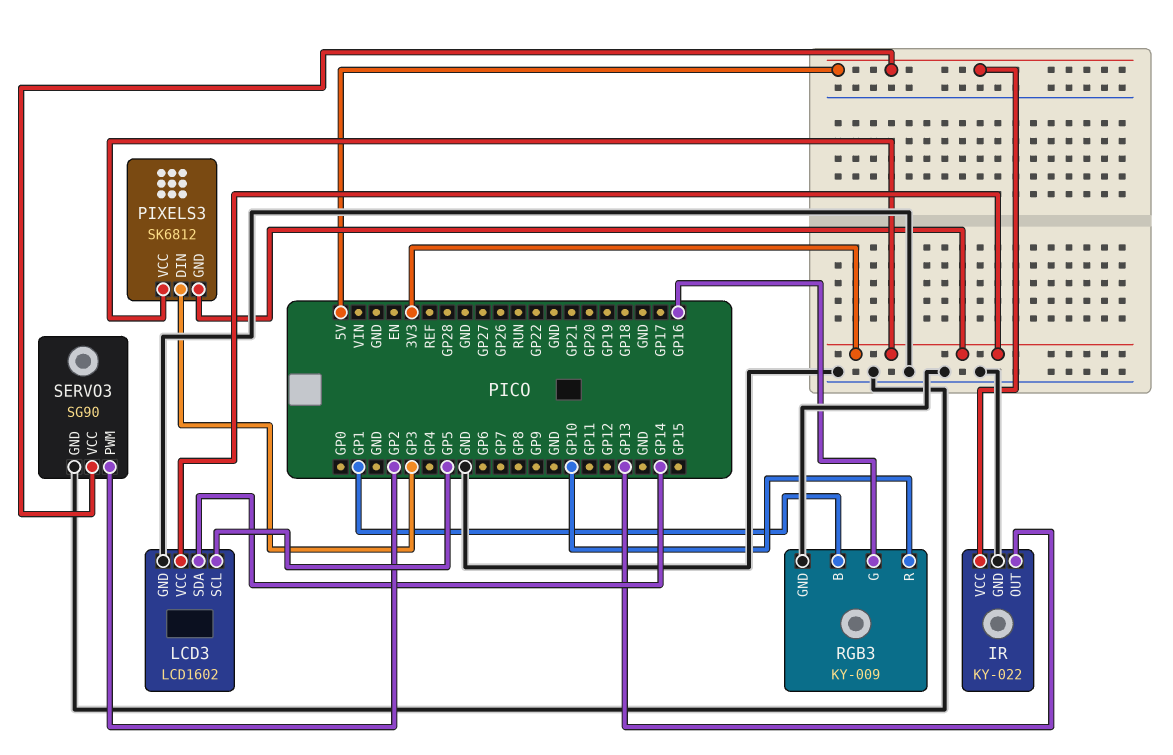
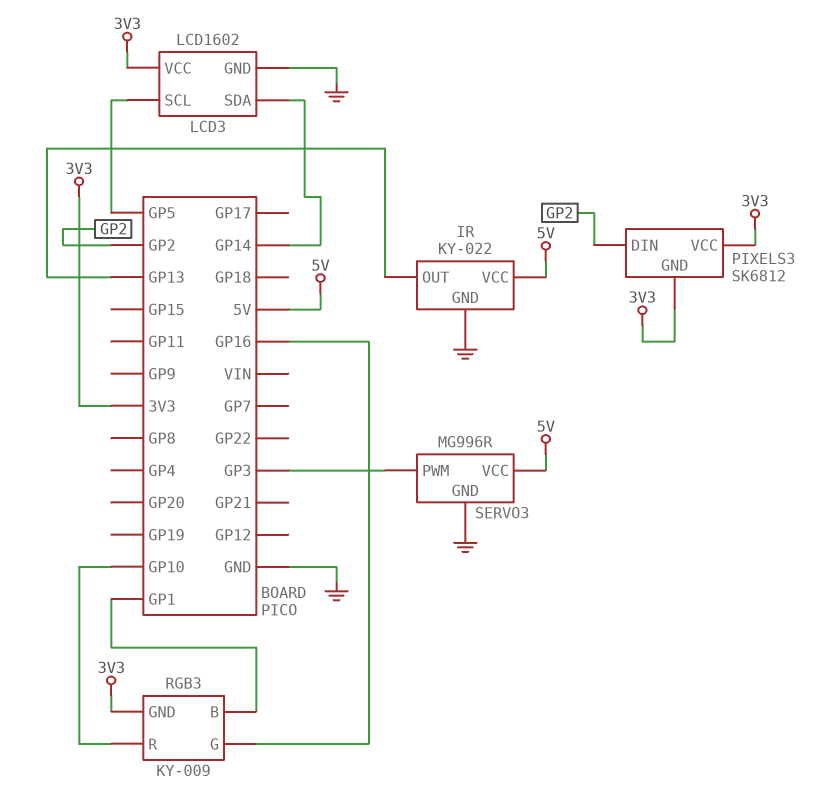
PIXELS3 pin DIN: GP3 -> GP2
RGB3 pin GND: GND -> 3V3
SERVO3: SG90 -> MG996R
SERVO3 pin PWM: GP2 -> GP3

